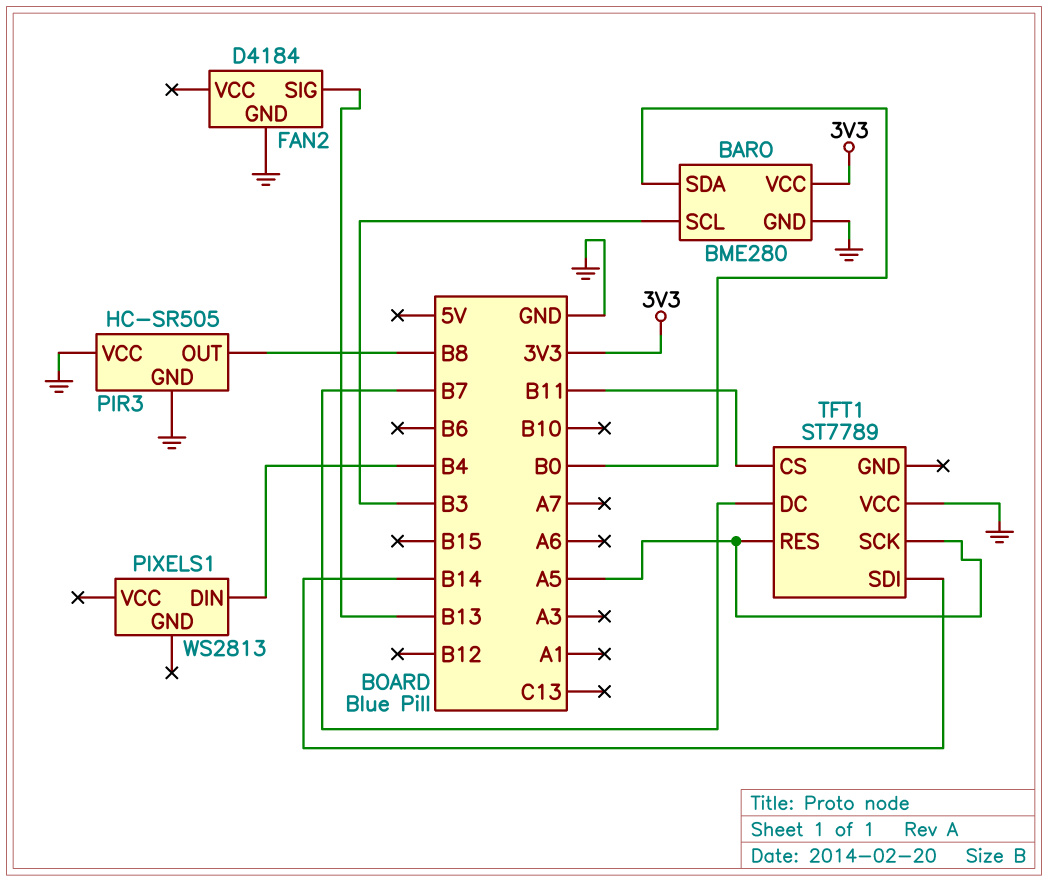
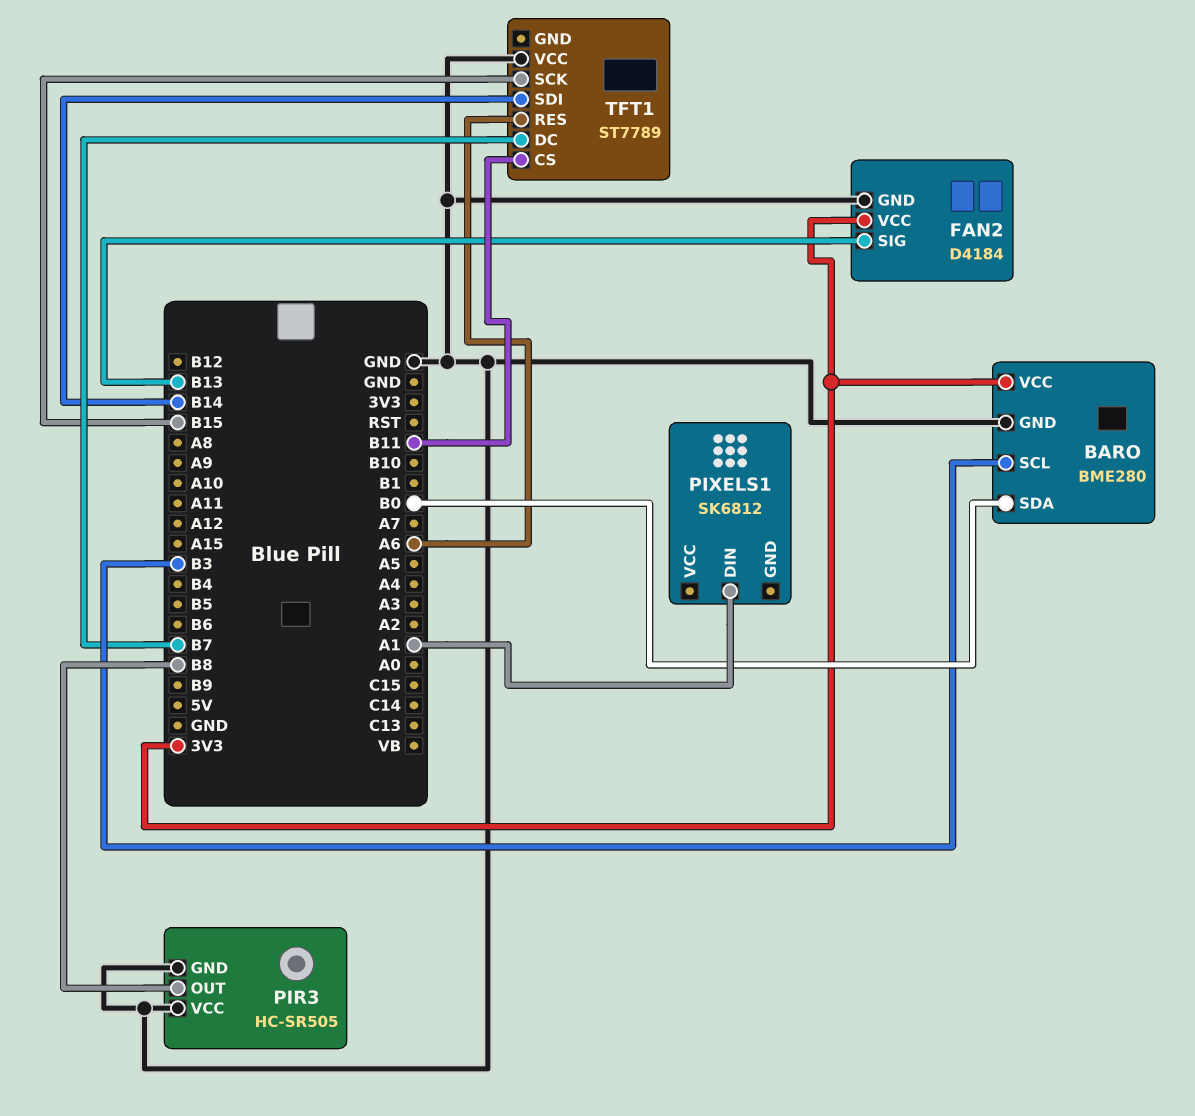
FAN2 pin VCC: none -> 3V3
PIXELS1: WS2813 -> SK6812
PIXELS1 pin DIN: B4 -> A1
TFT1 pin RES: A5 -> A6
TFT1 pin SCK: A5 -> B15

